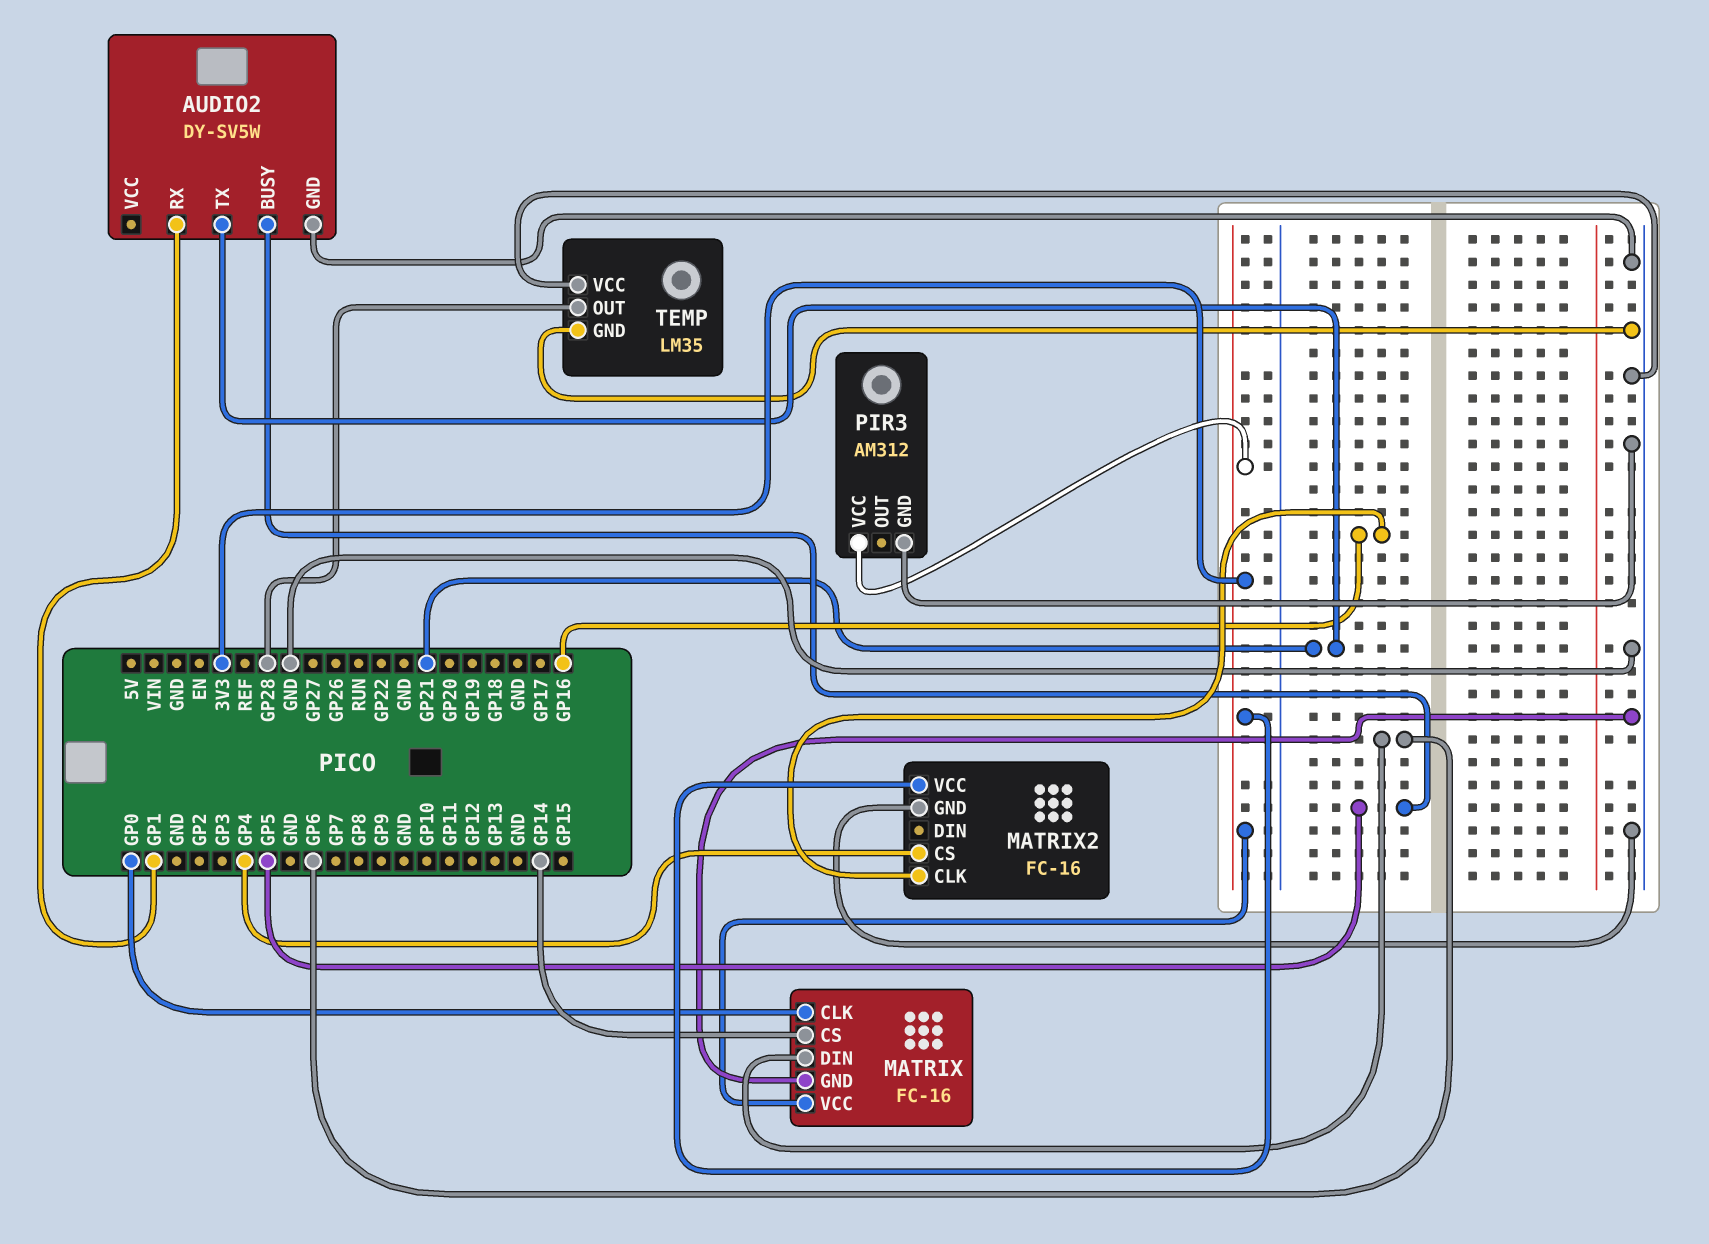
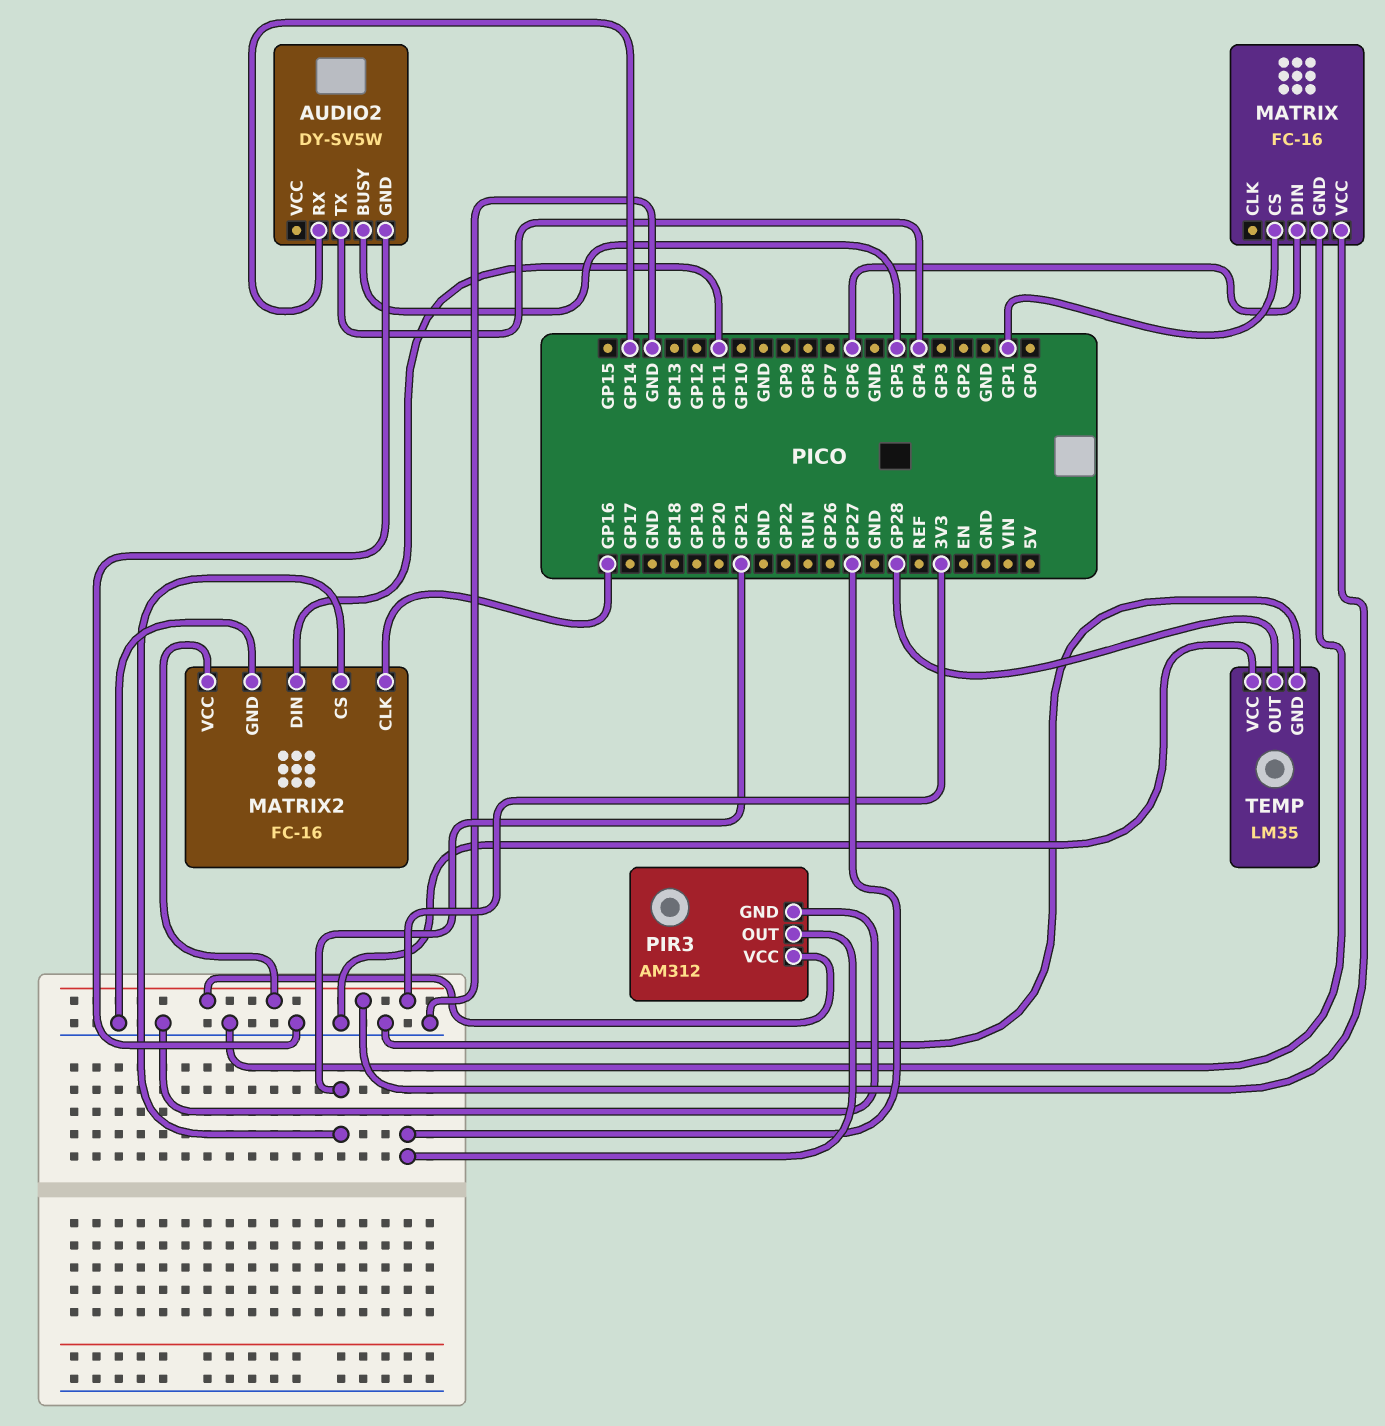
AUDIO2 pin RX: GP1 -> GP14
AUDIO2 pin TX: GP21 -> GP4
MATRIX pin CLK: GP0 -> none
MATRIX pin CS: GP14 -> GP1
MATRIX2 pin CS: GP4 -> GP21
MATRIX2 pin DIN: none -> GP11
PIR3 pin OUT: none -> GP27

